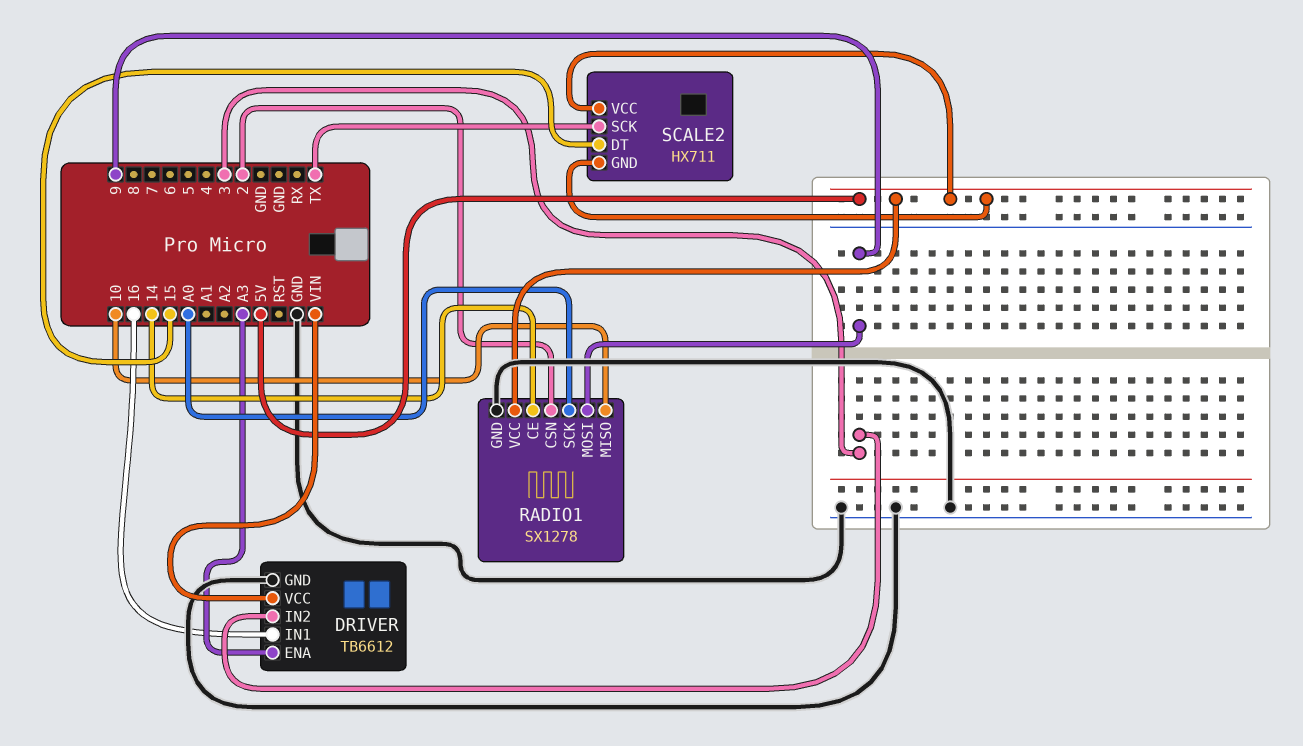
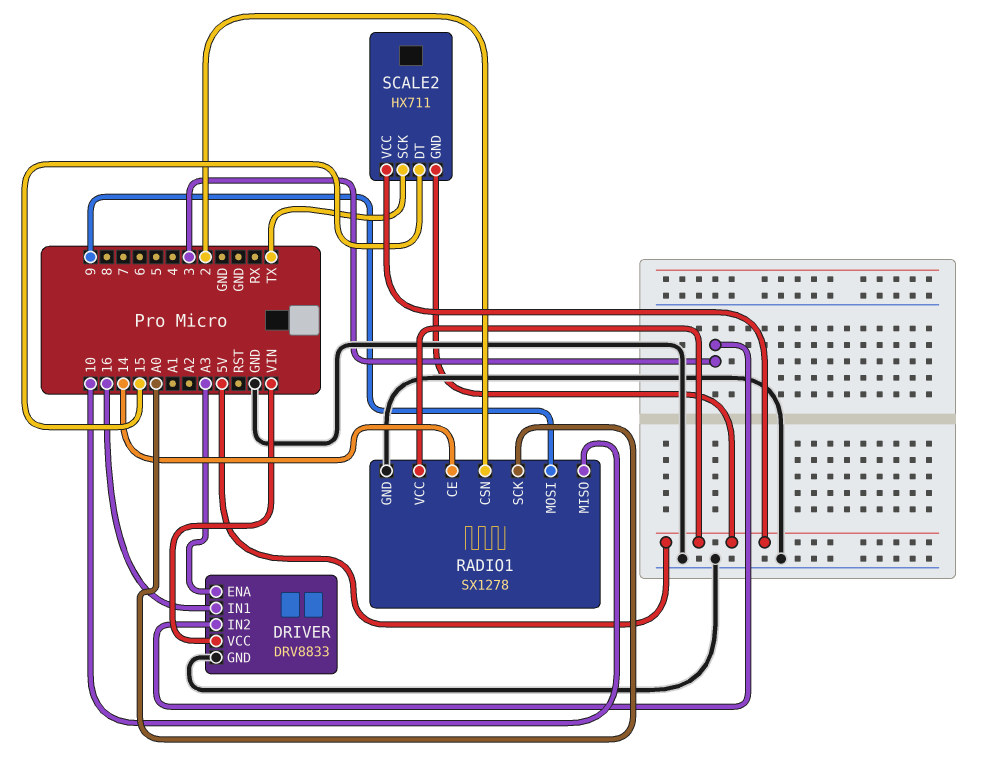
DRIVER: TB6612 -> DRV8833

